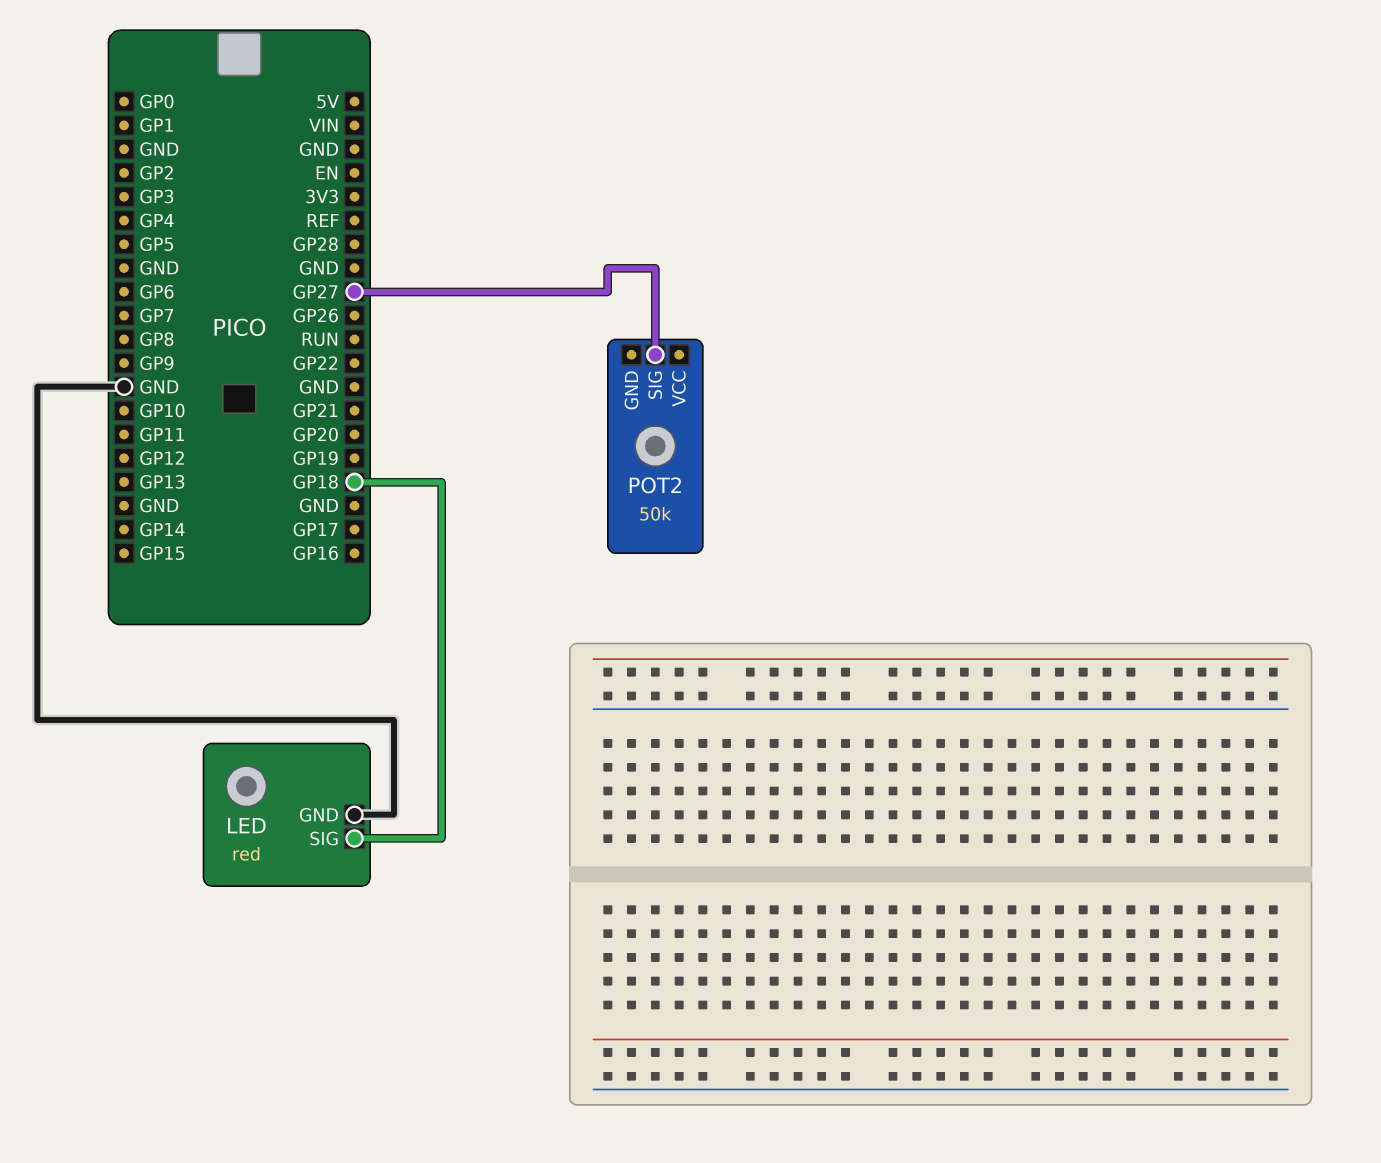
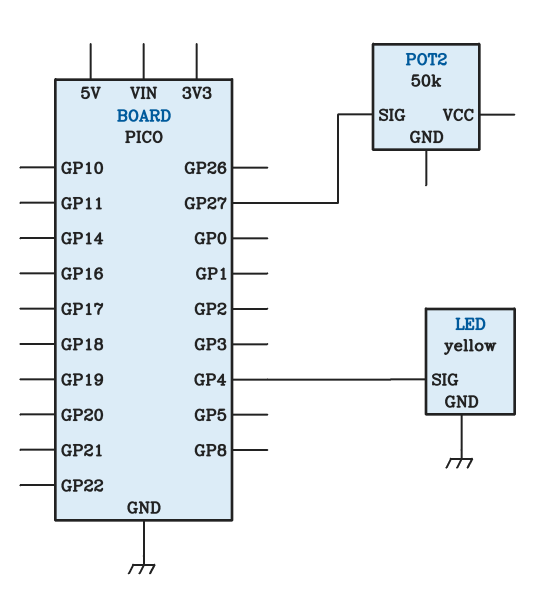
LED: red -> yellow
LED pin SIG: GP18 -> GP4

